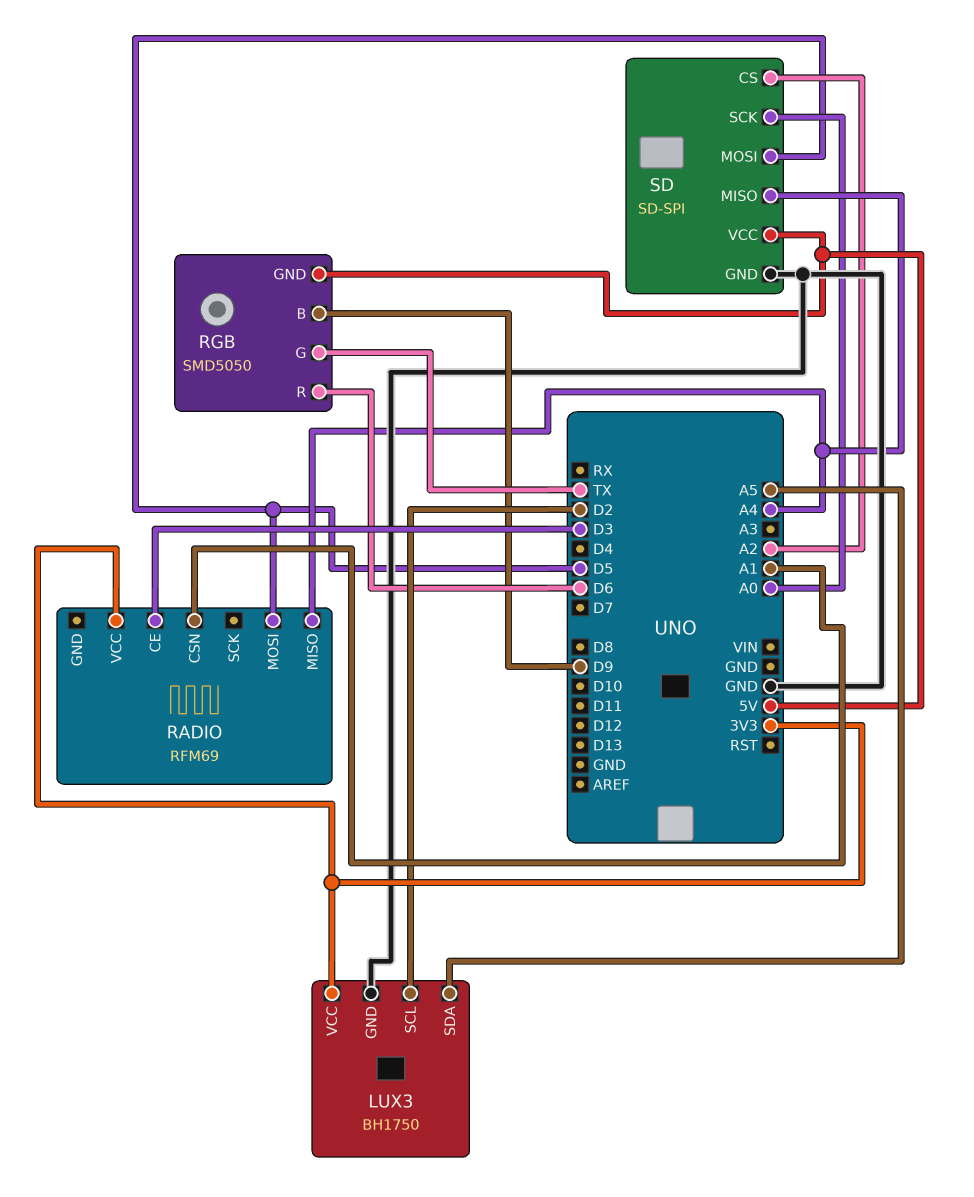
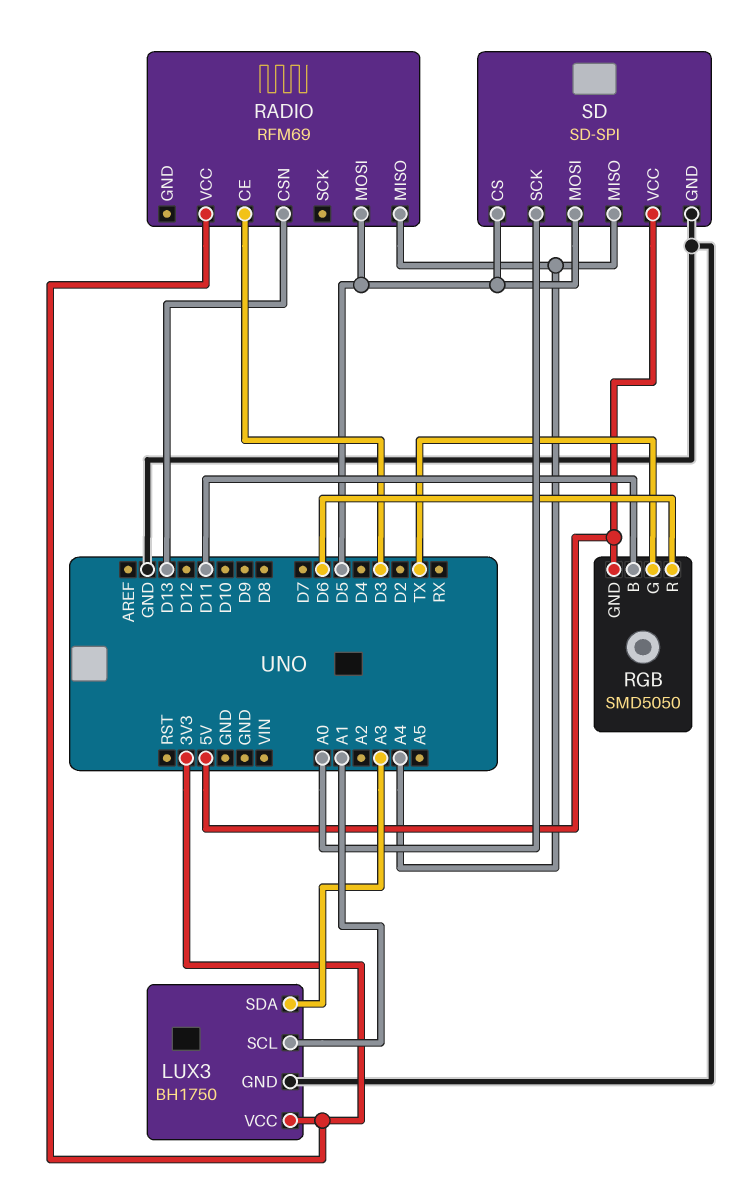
LUX3 pin SCL: D2 -> A1
LUX3 pin SDA: A5 -> A3
RADIO pin CSN: A1 -> D13
RGB pin B: D9 -> D11
SD pin CS: A2 -> D5

